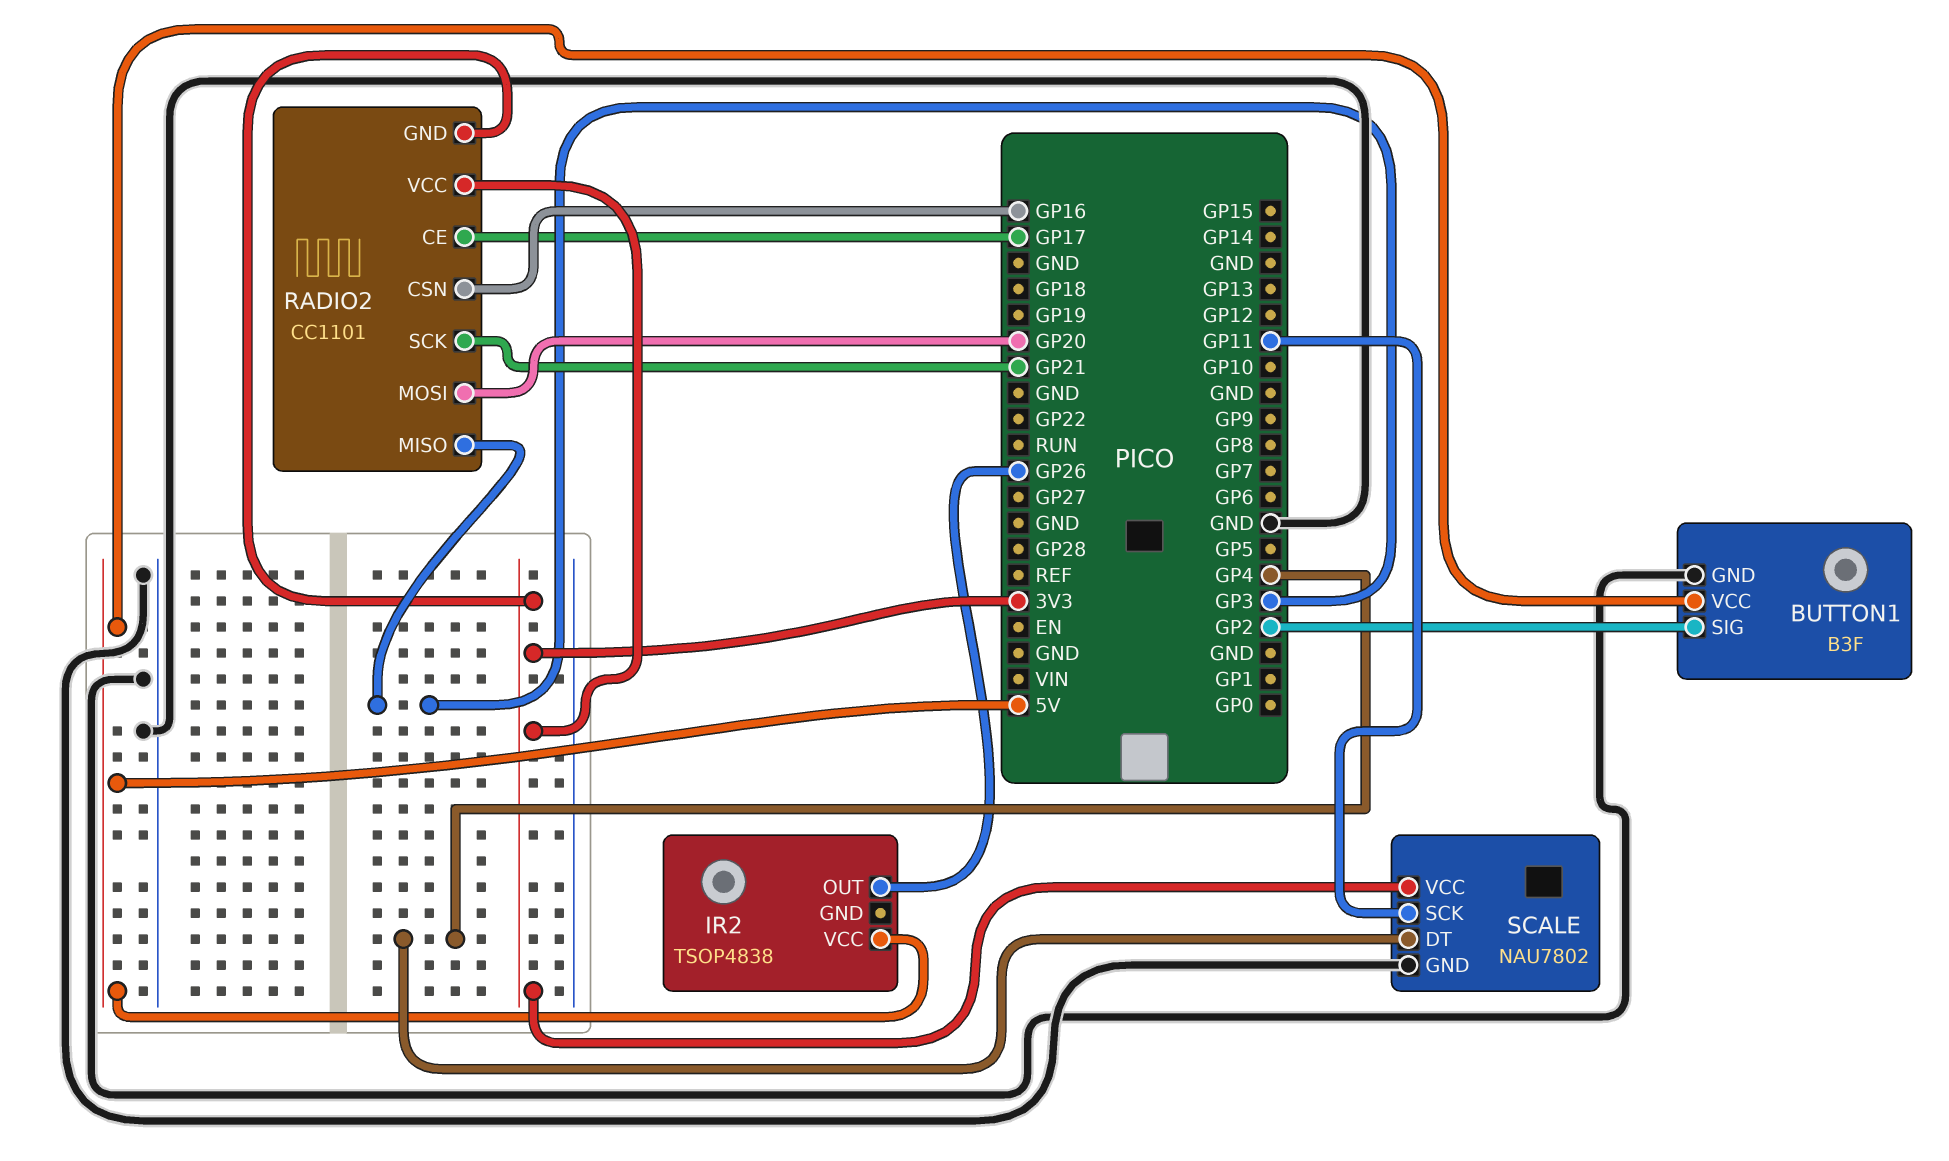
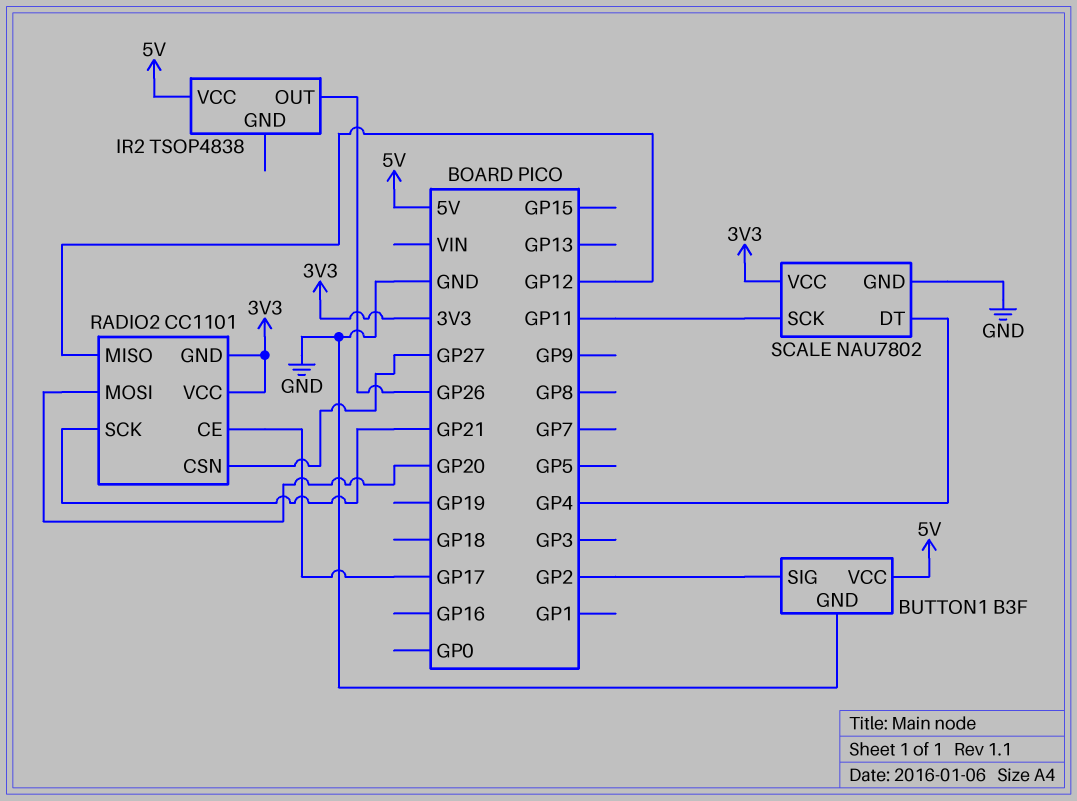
RADIO2 pin CSN: GP16 -> GP27
RADIO2 pin MISO: GP3 -> GP12

